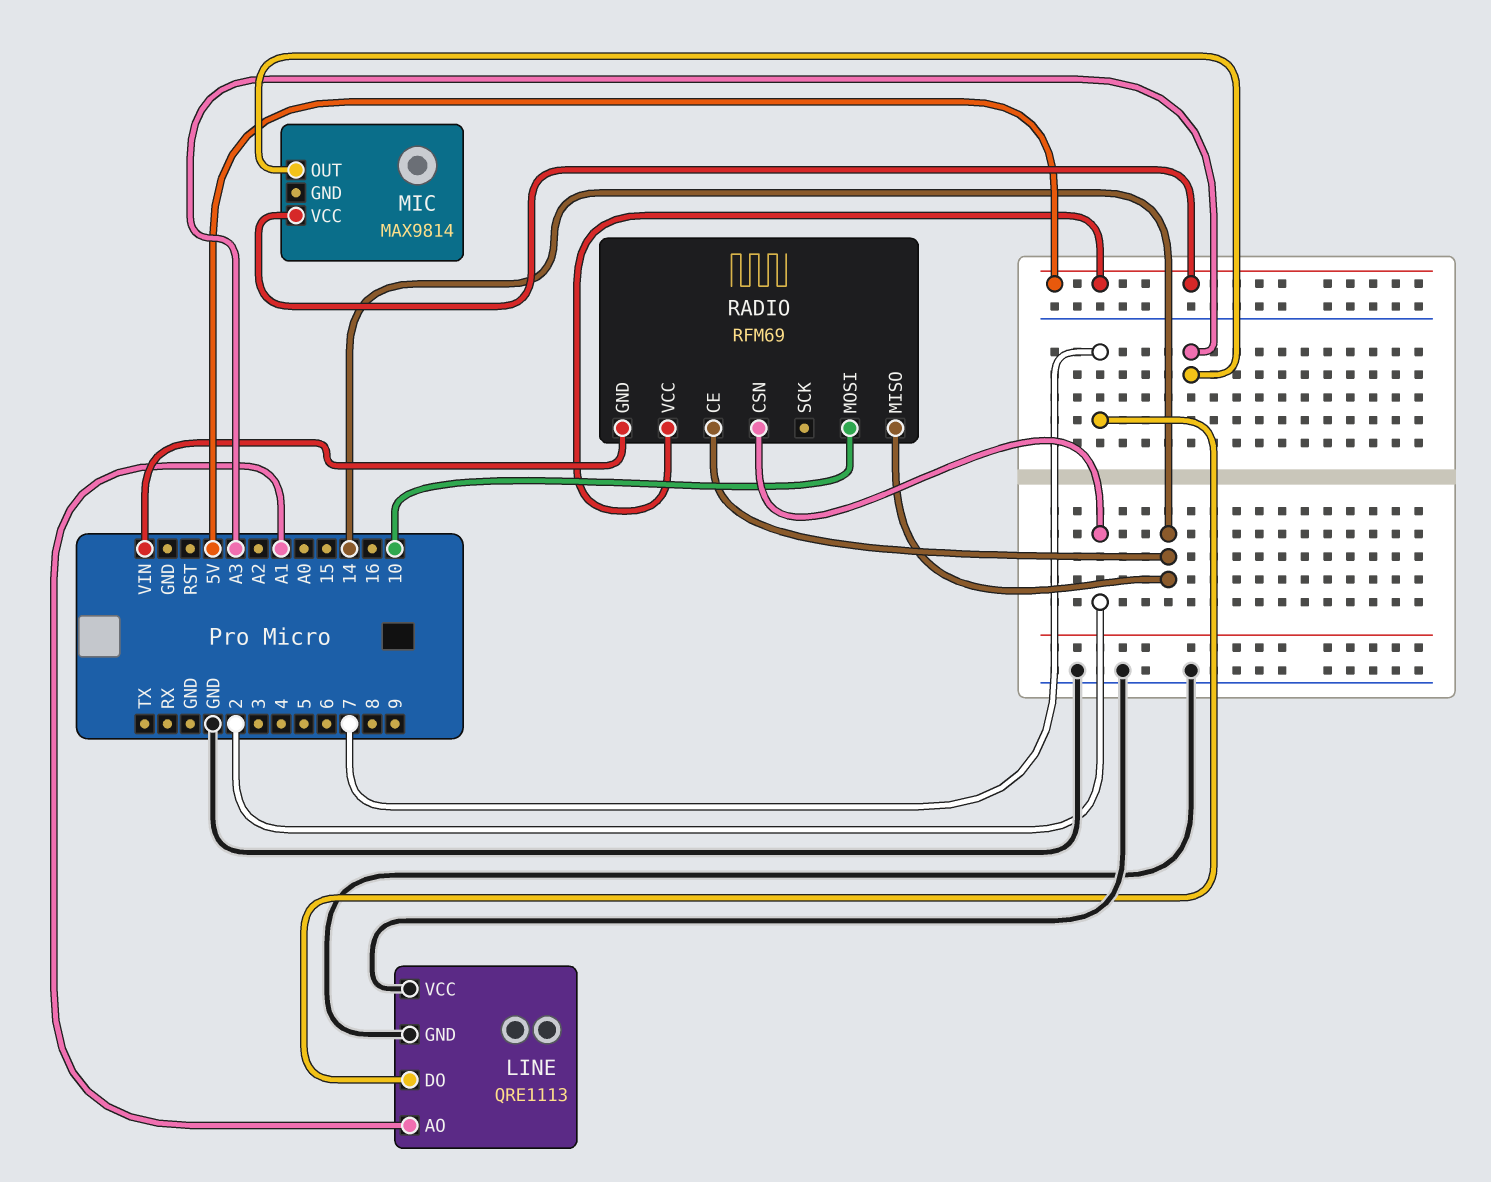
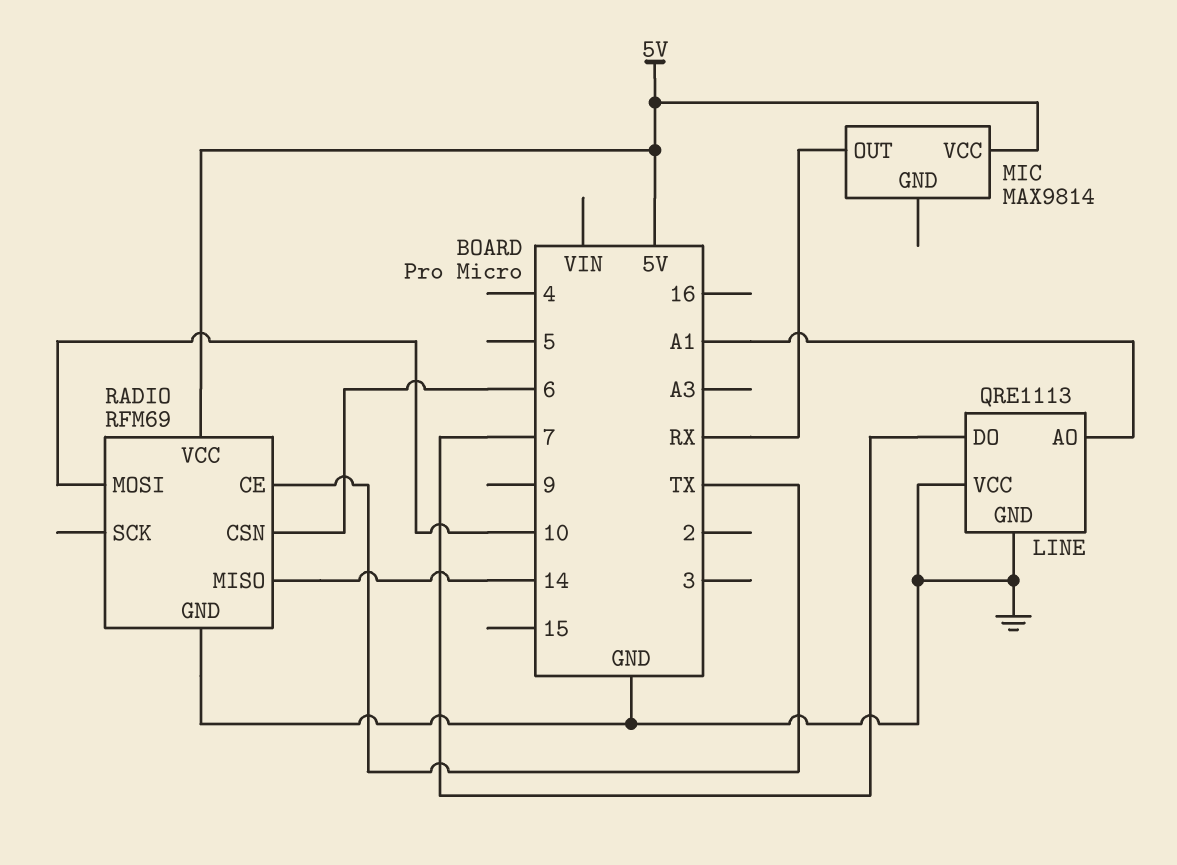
MIC pin OUT: A3 -> RX
RADIO pin CE: 14 -> TX
RADIO pin CSN: 2 -> 6
RADIO pin GND: VIN -> GND

